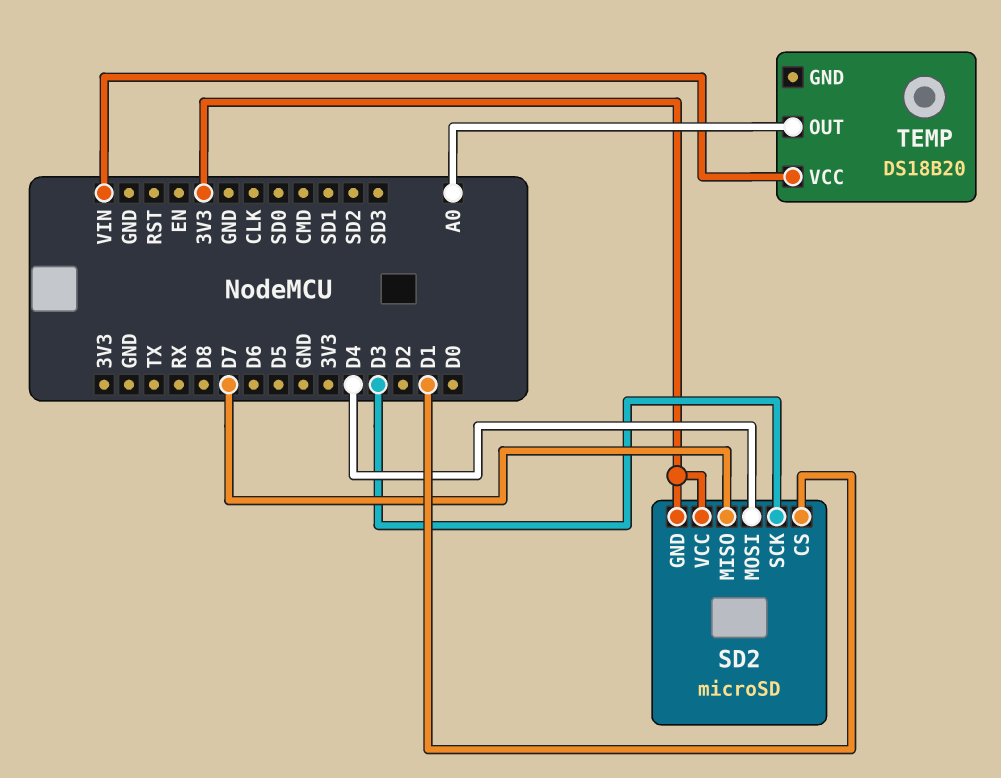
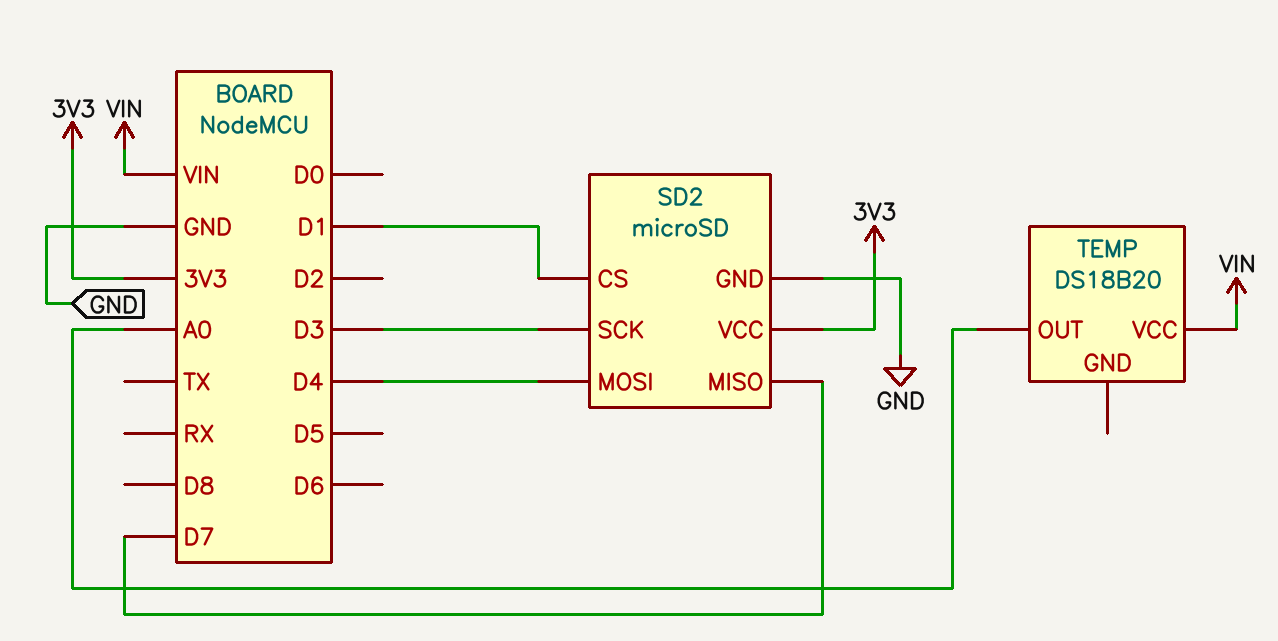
SD2 pin GND: 3V3 -> GND

